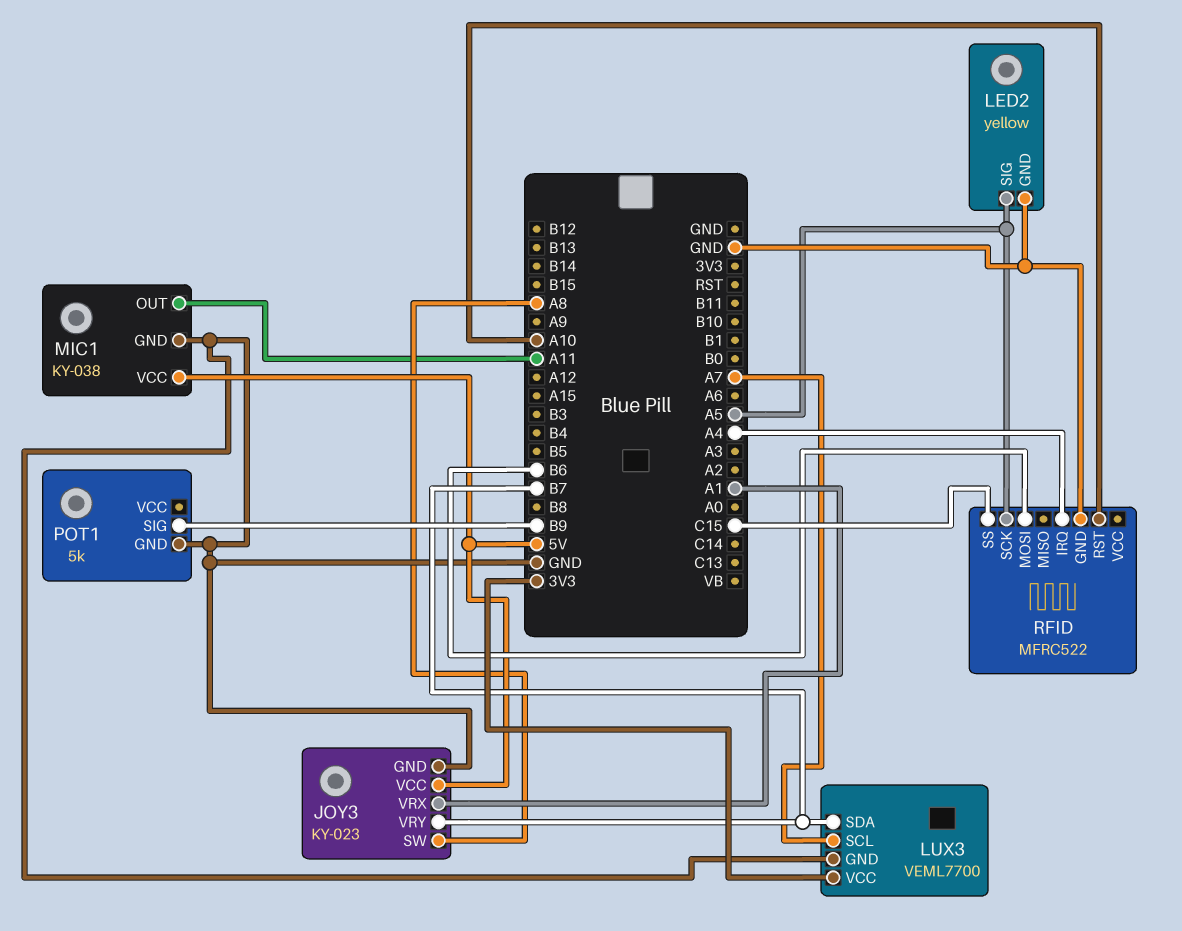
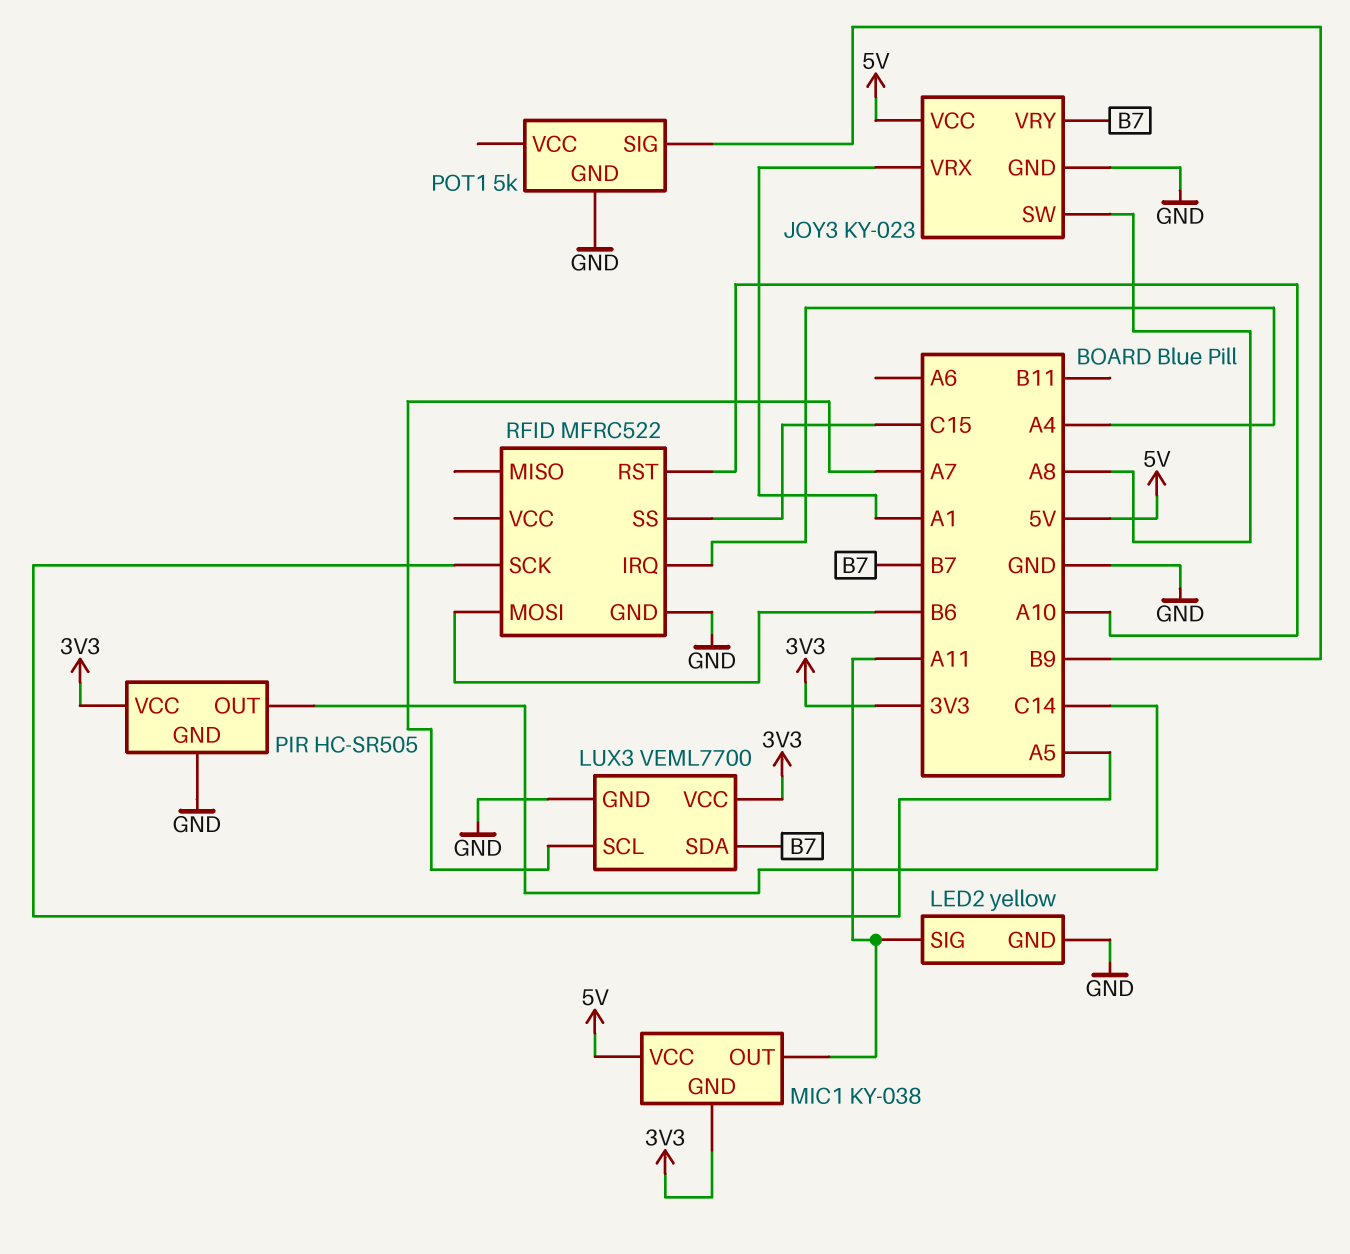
LED2 pin SIG: A5 -> A11
MIC1 pin GND: GND -> 3V3
PIR: none -> HC-SR505
PIR pin GND: none -> GND
PIR pin OUT: none -> C14
PIR pin VCC: none -> 3V3

